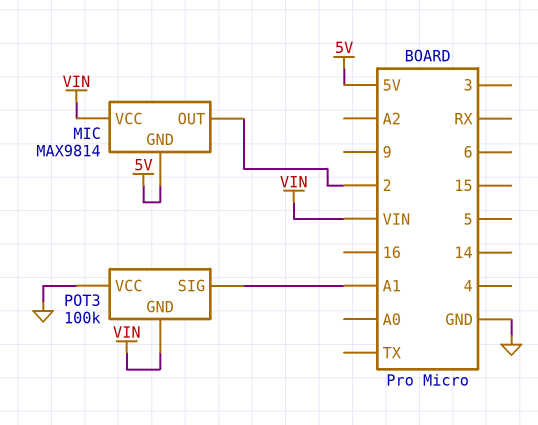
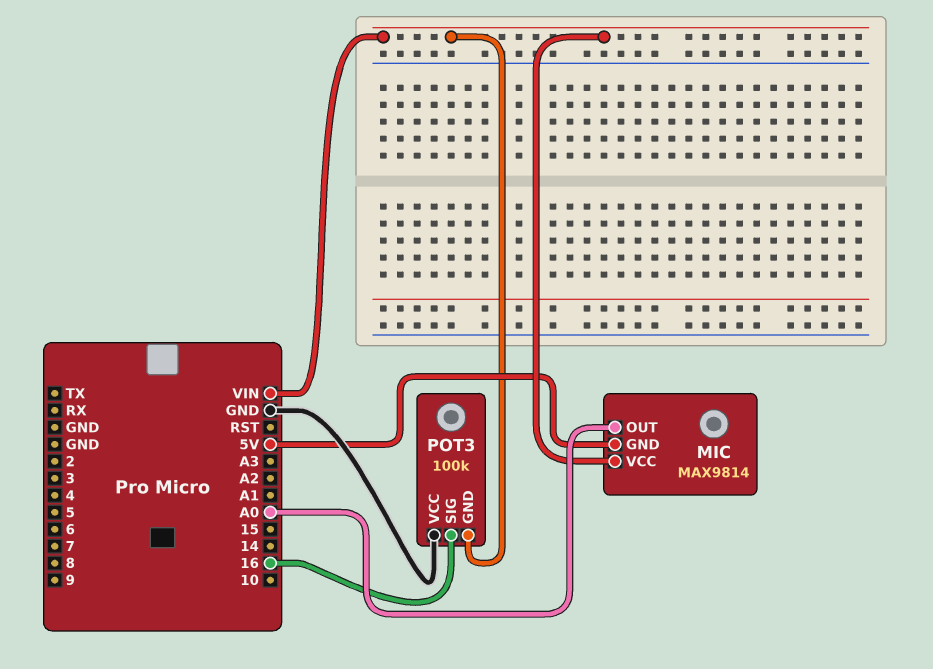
MIC pin OUT: 2 -> A0
POT3 pin SIG: A1 -> 16

